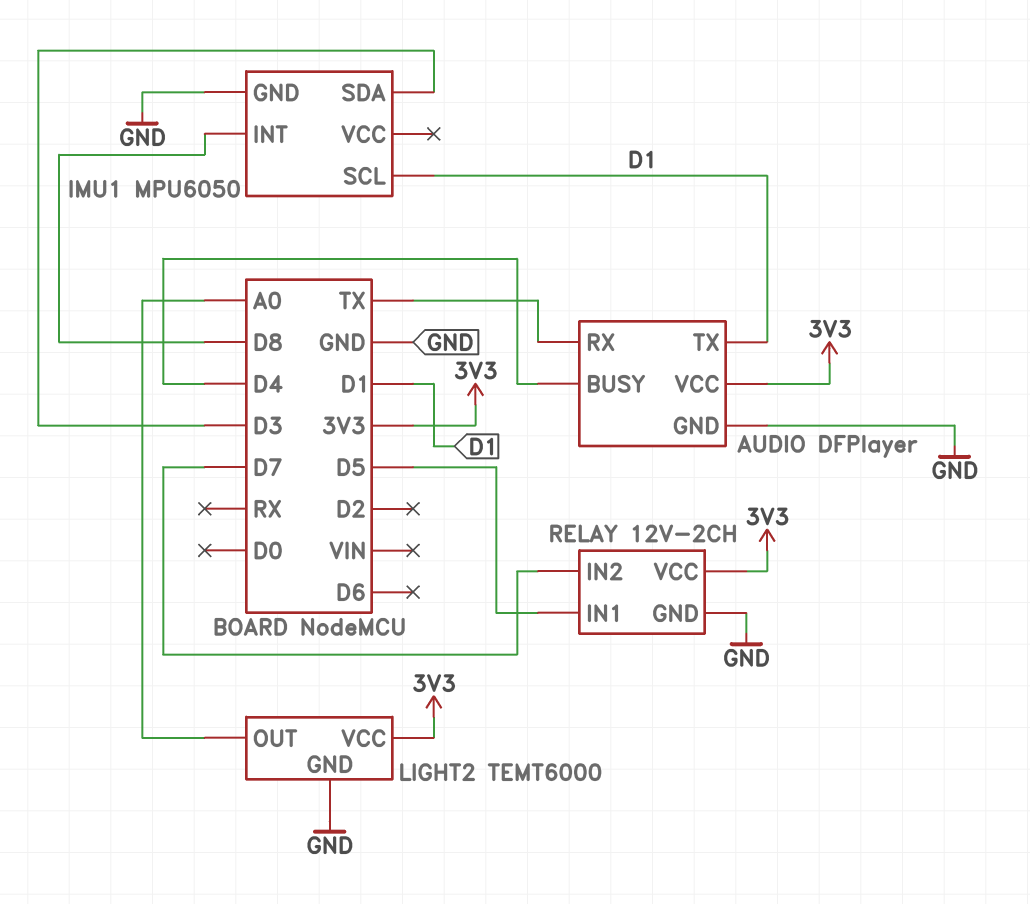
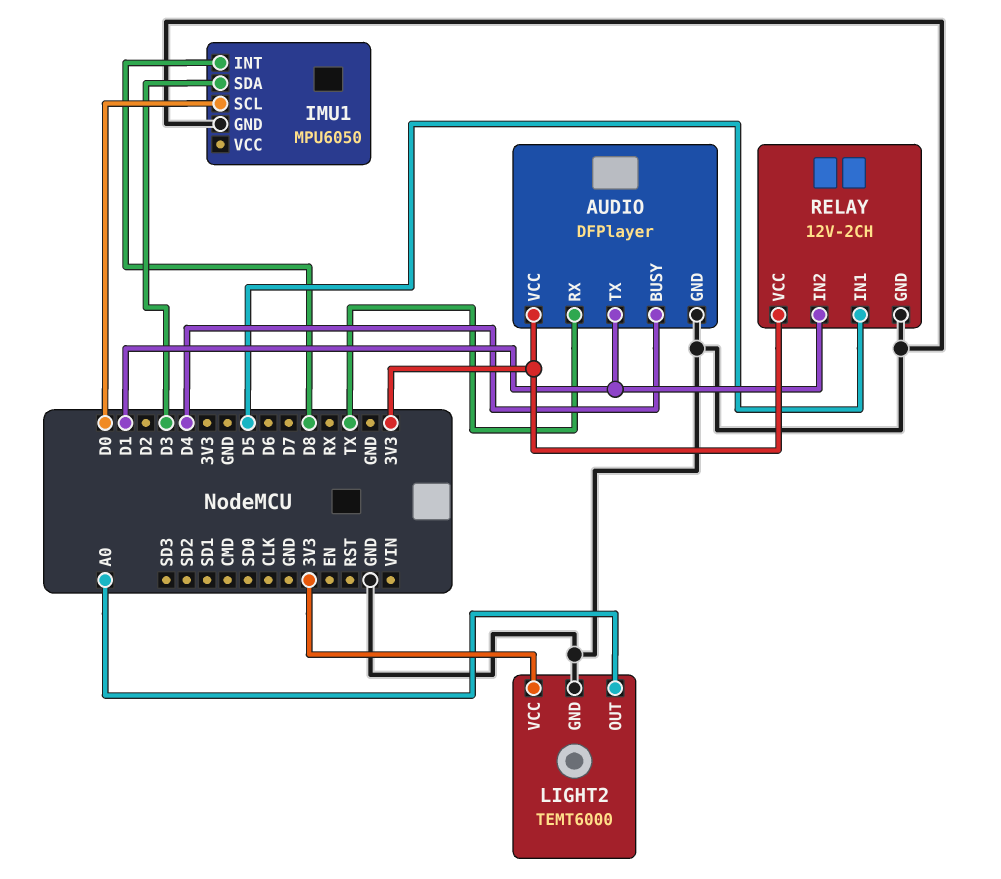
IMU1 pin SCL: D1 -> D0
RELAY pin IN2: D7 -> D1

